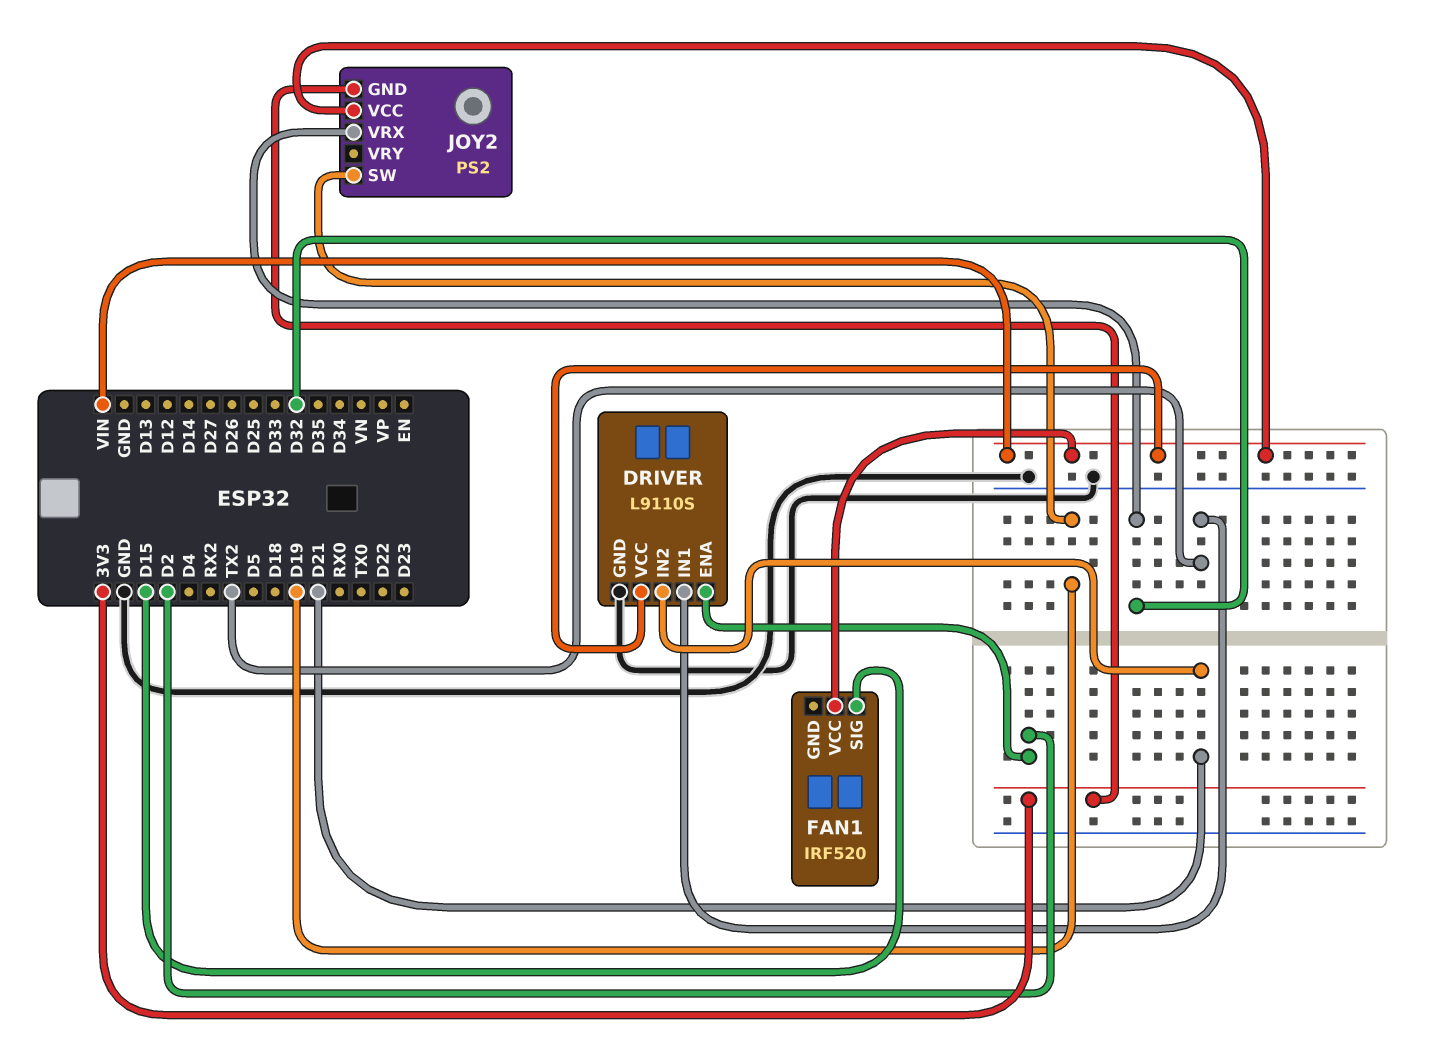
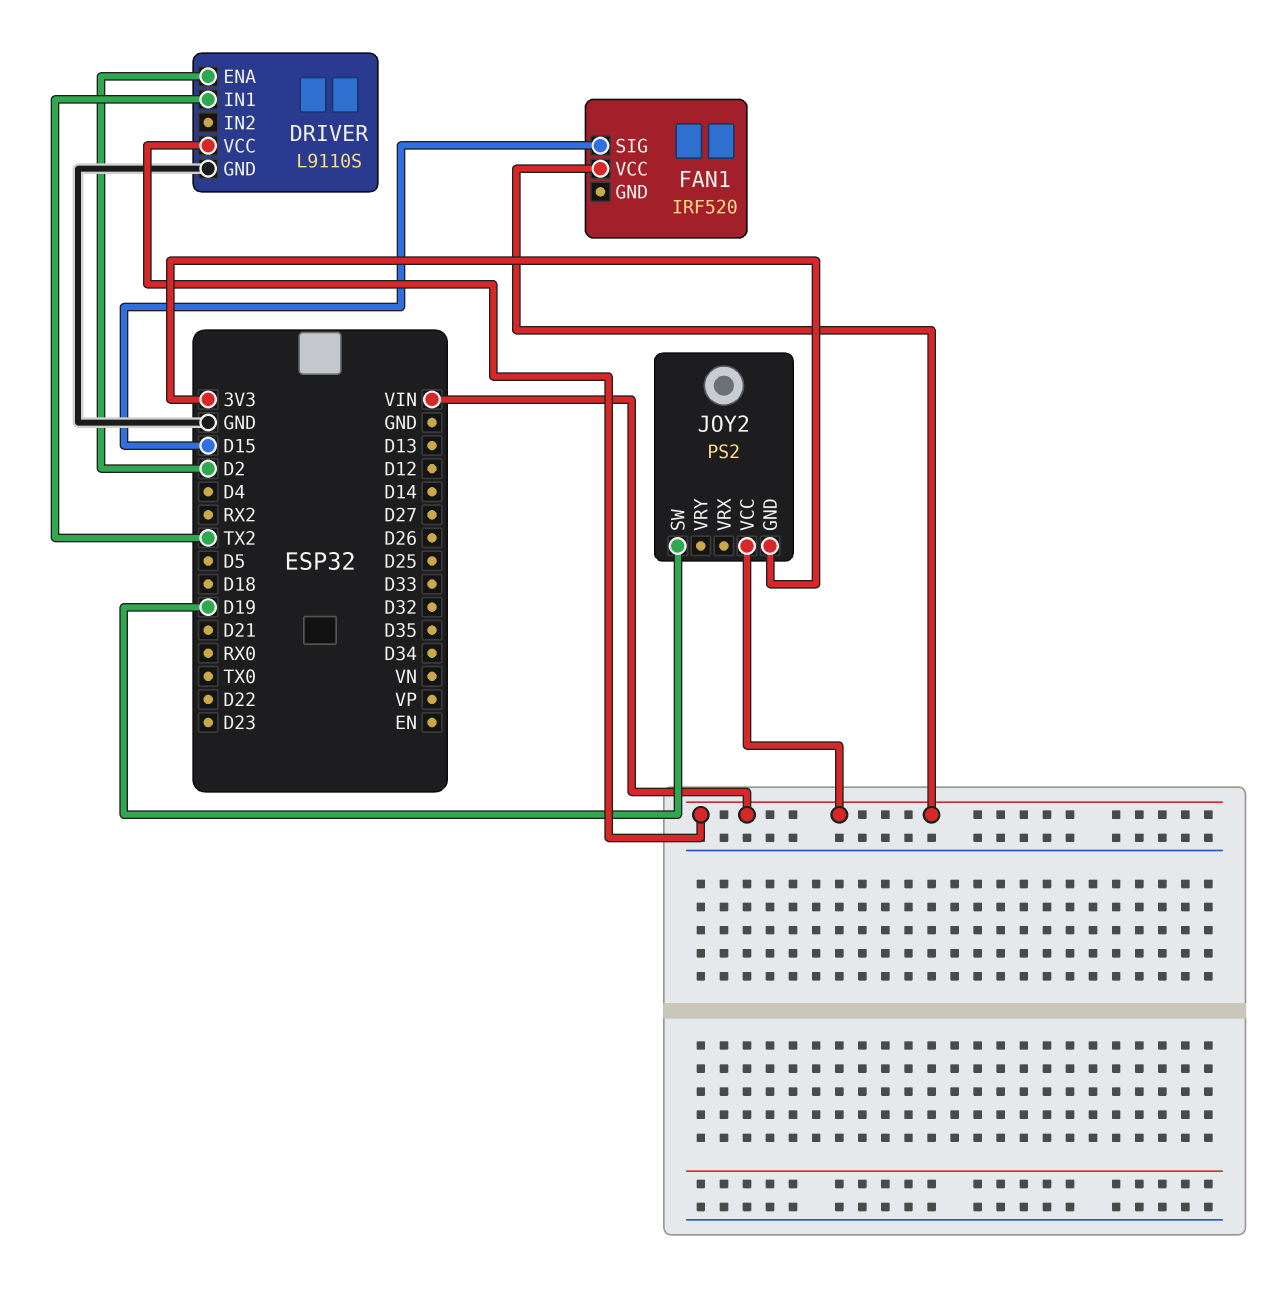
DRIVER pin IN2: D21 -> none
JOY2 pin VRX: D32 -> none

